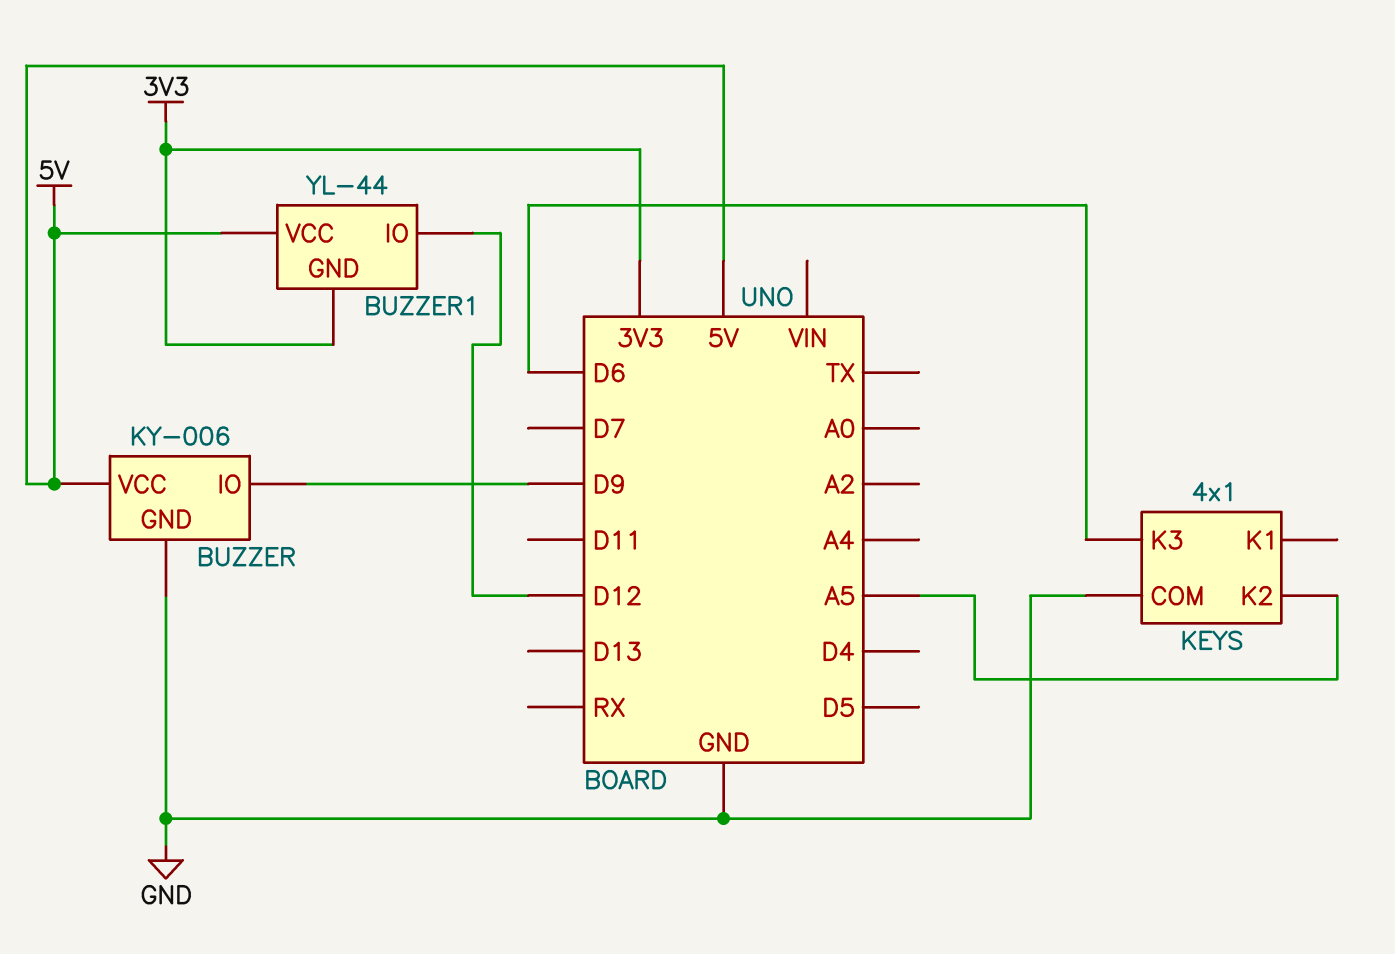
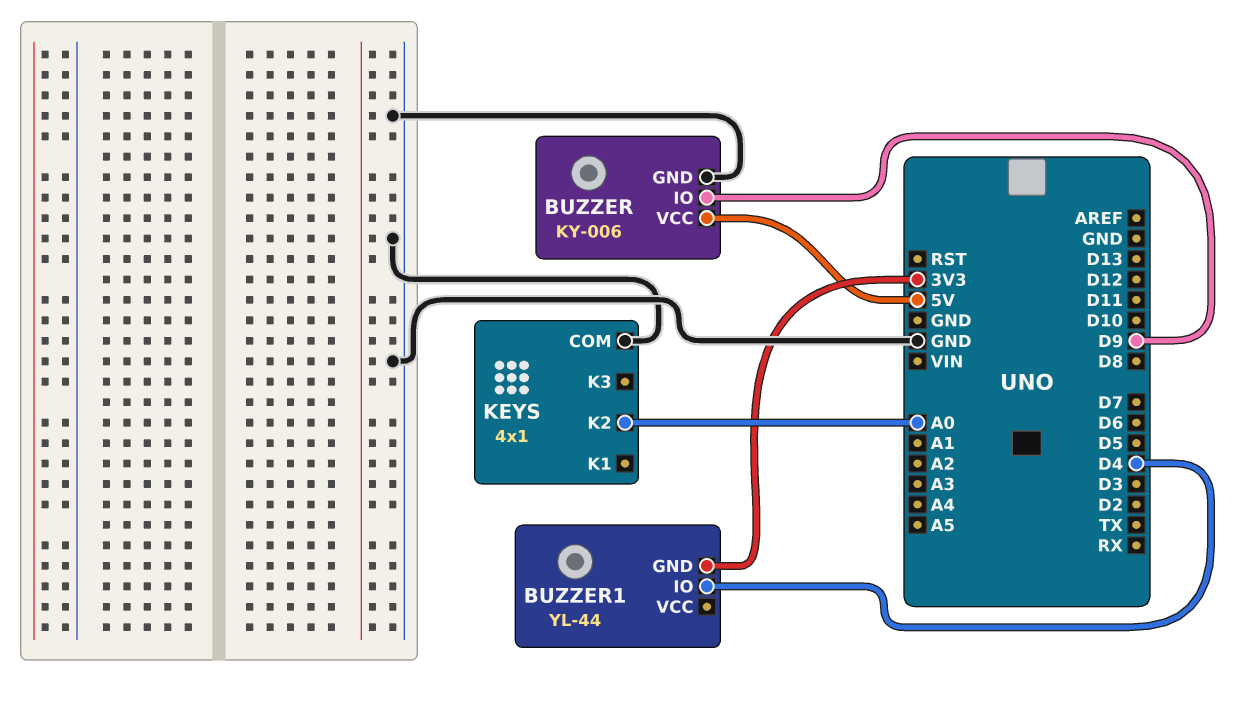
BUZZER1 pin IO: D12 -> D4
BUZZER1 pin VCC: 5V -> none
KEYS pin K2: A5 -> A0
KEYS pin K3: D6 -> none

